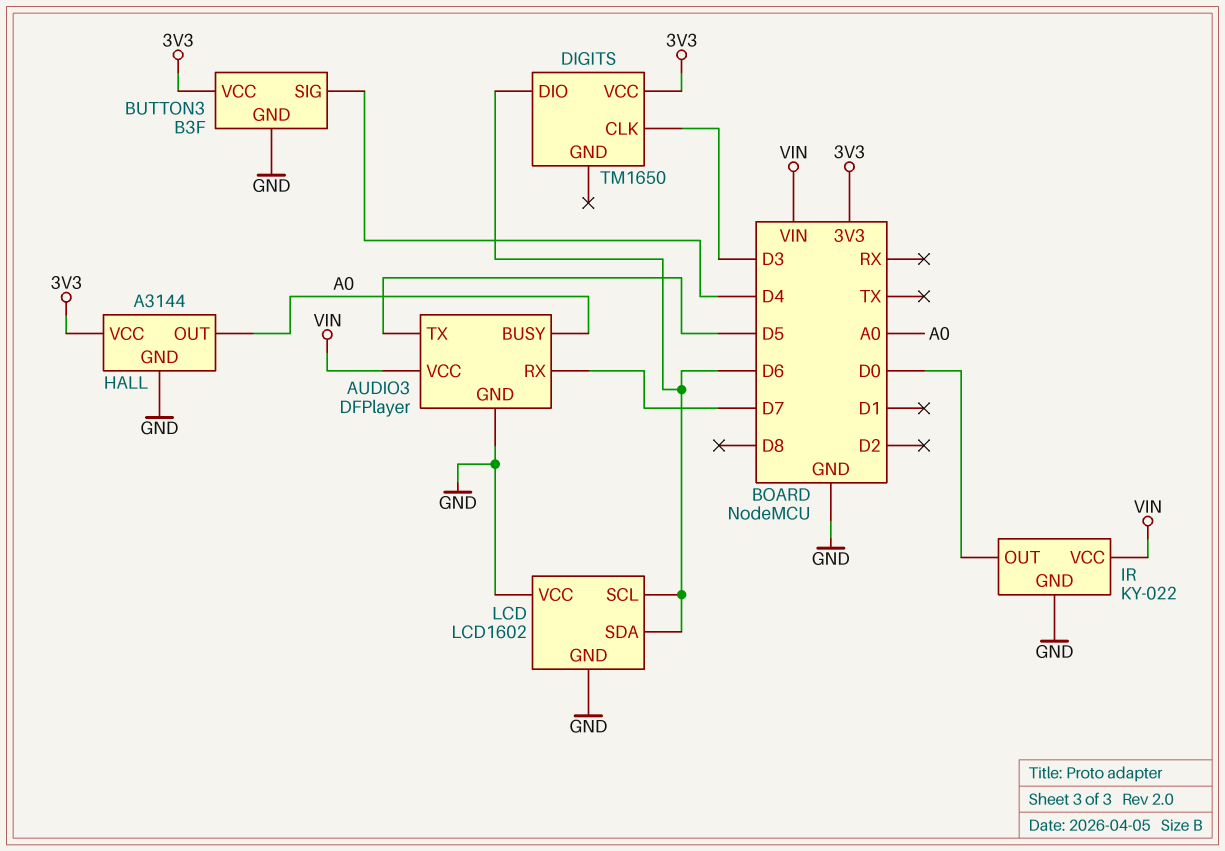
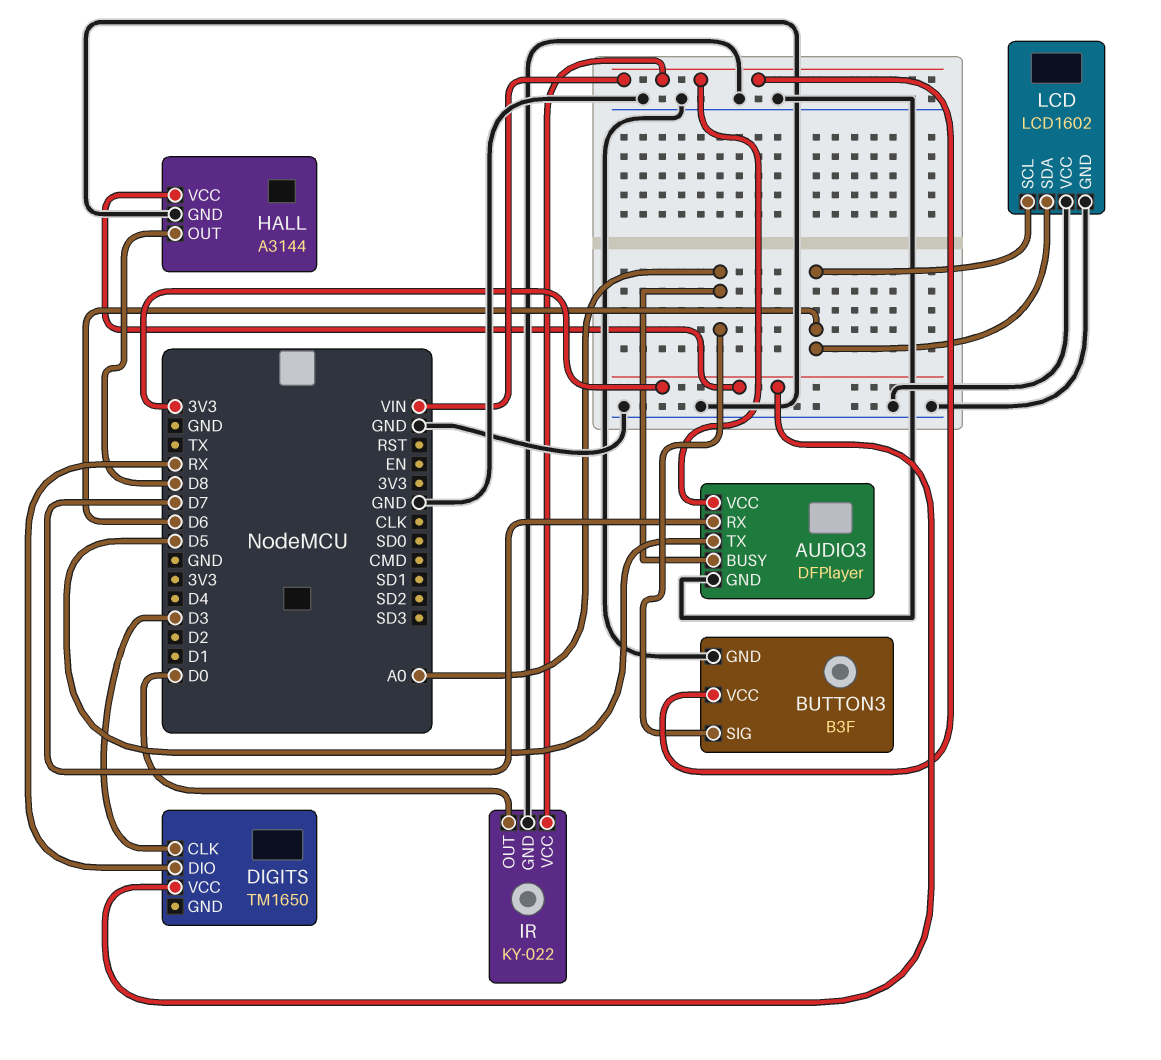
BUTTON3 pin SIG: D4 -> A0
BUTTON3 pin VCC: 3V3 -> VIN
DIGITS pin DIO: D6 -> RX
HALL pin OUT: A0 -> D8

